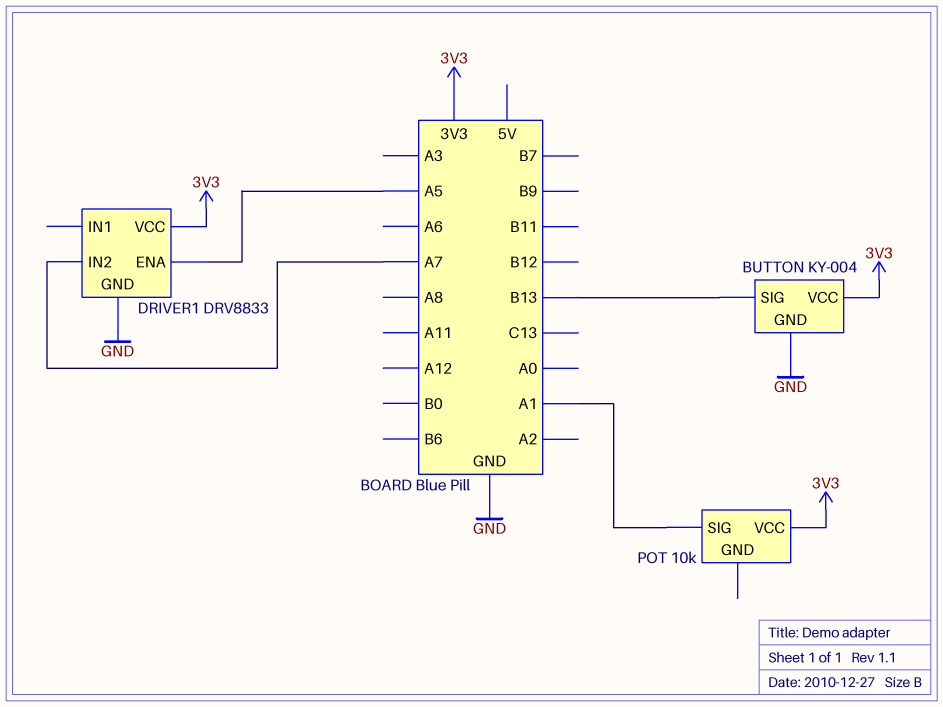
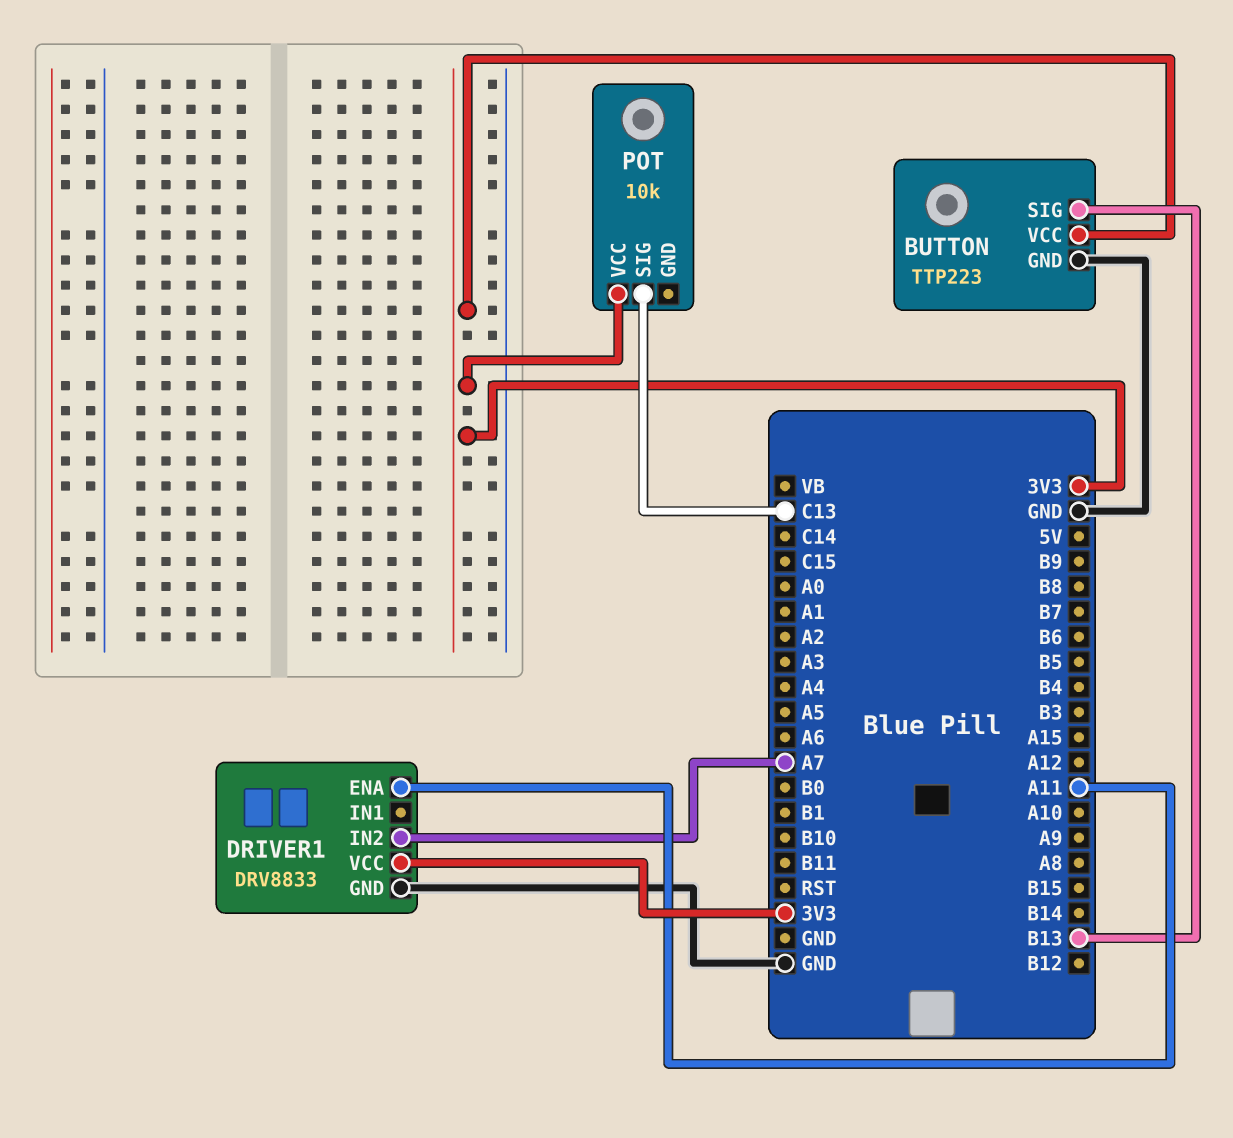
BUTTON: KY-004 -> TTP223
DRIVER1 pin ENA: A5 -> A11
POT pin SIG: A1 -> C13

